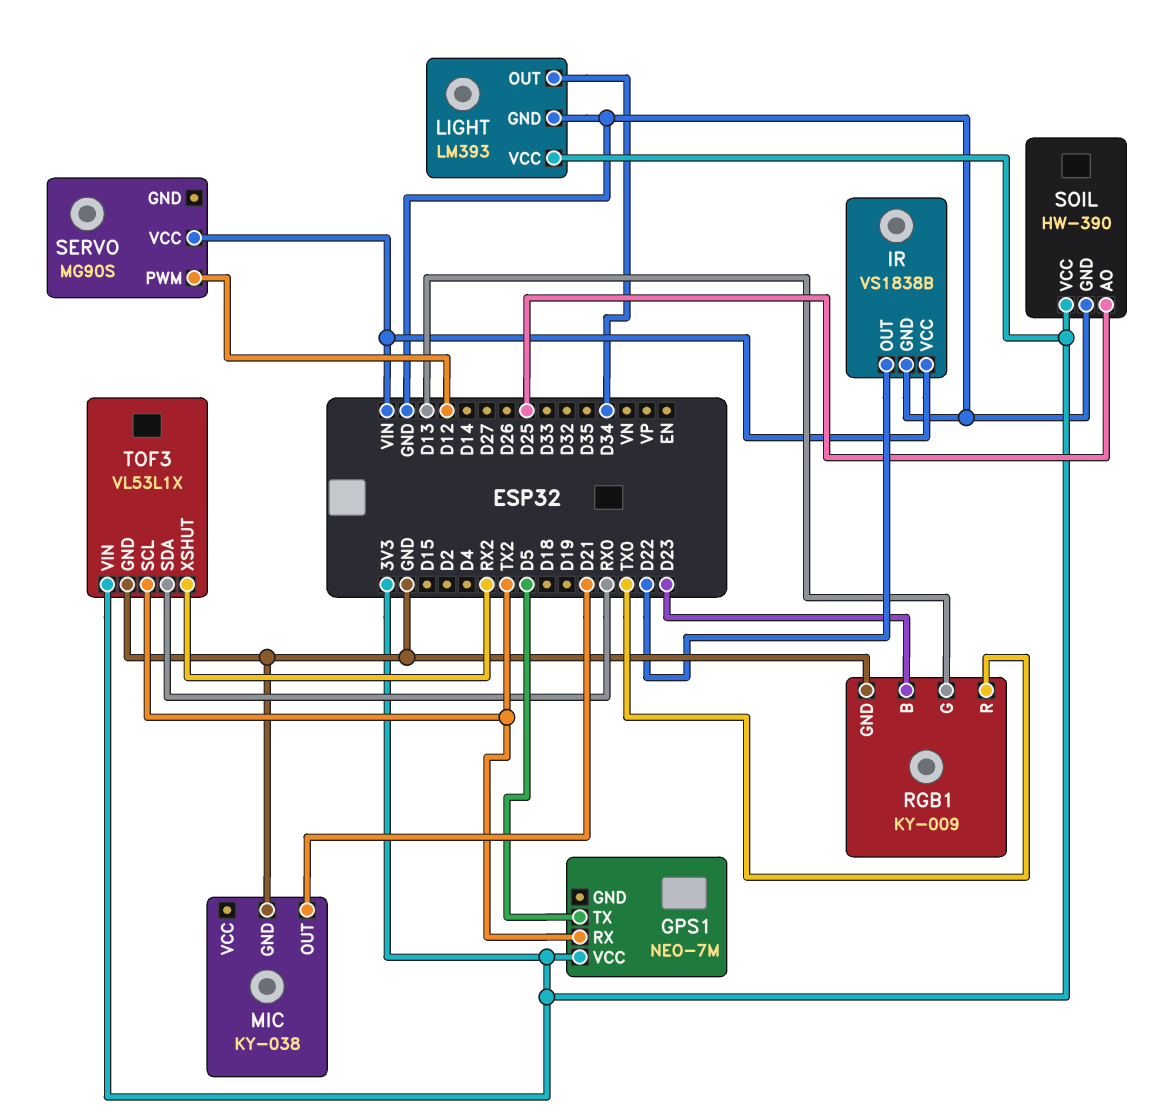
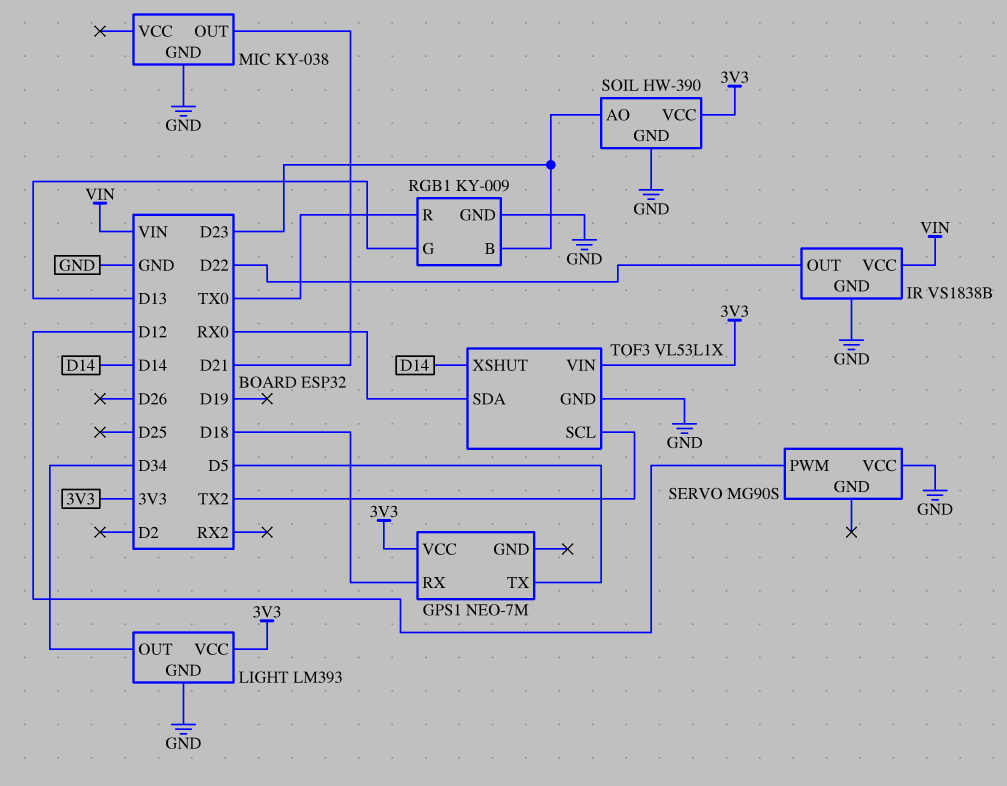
GPS1 pin RX: TX2 -> D18
SERVO pin VCC: VIN -> GND
SOIL pin AO: D25 -> D23
TOF3 pin XSHUT: RX2 -> D14

